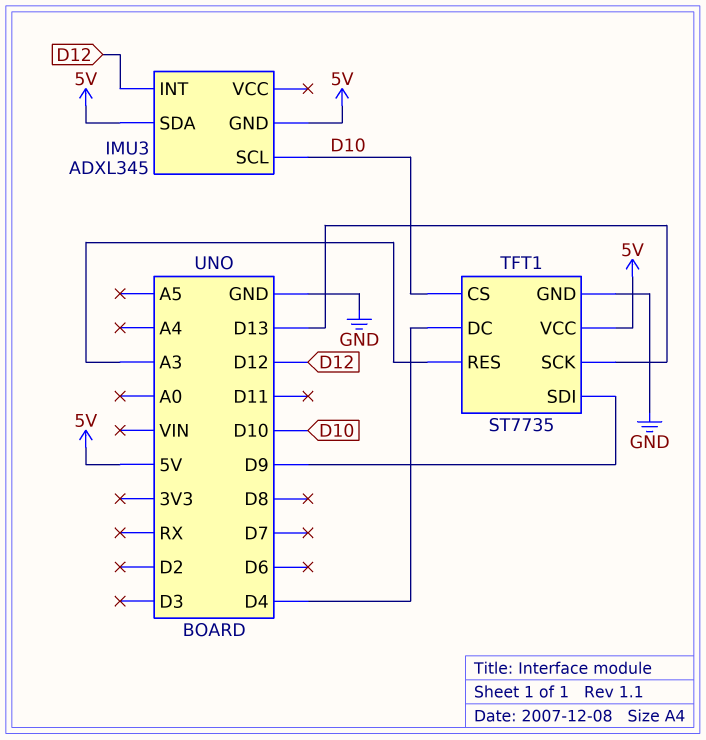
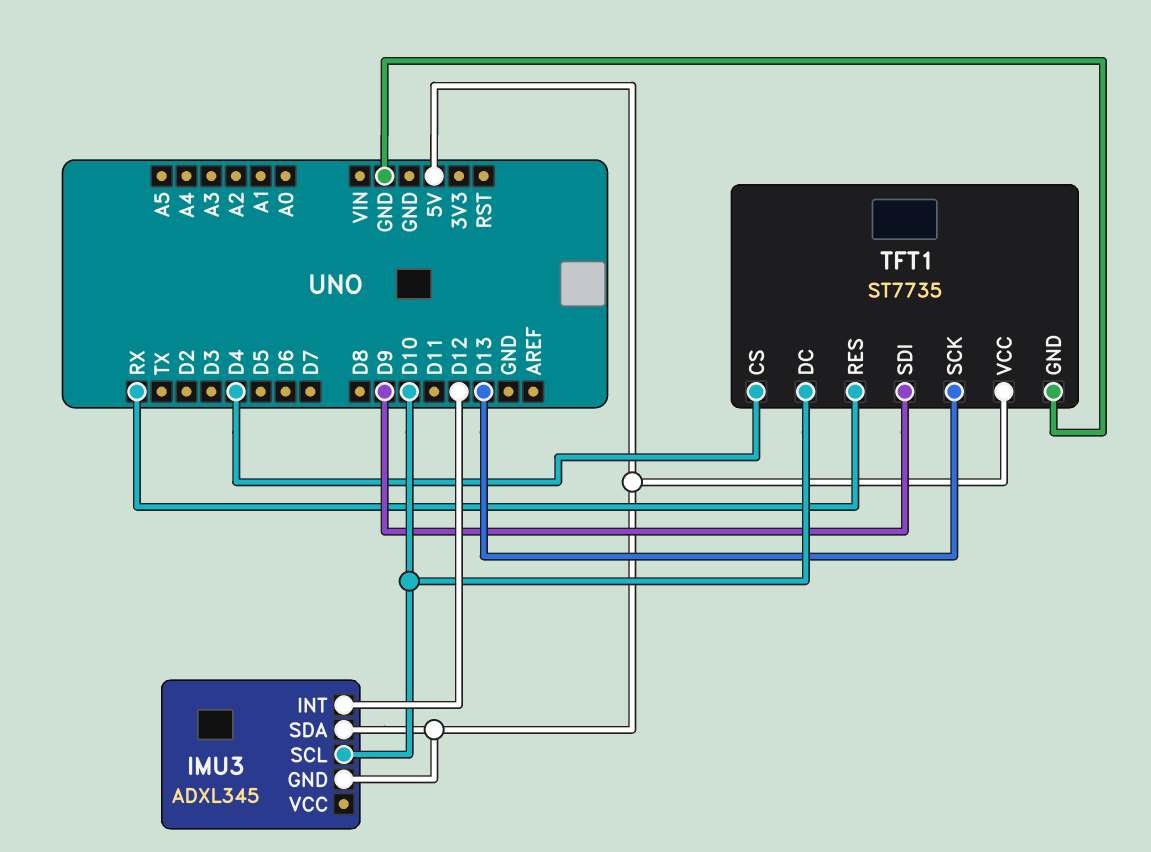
TFT1 pin CS: D10 -> D4
TFT1 pin DC: D4 -> D10
TFT1 pin RES: A3 -> RX

